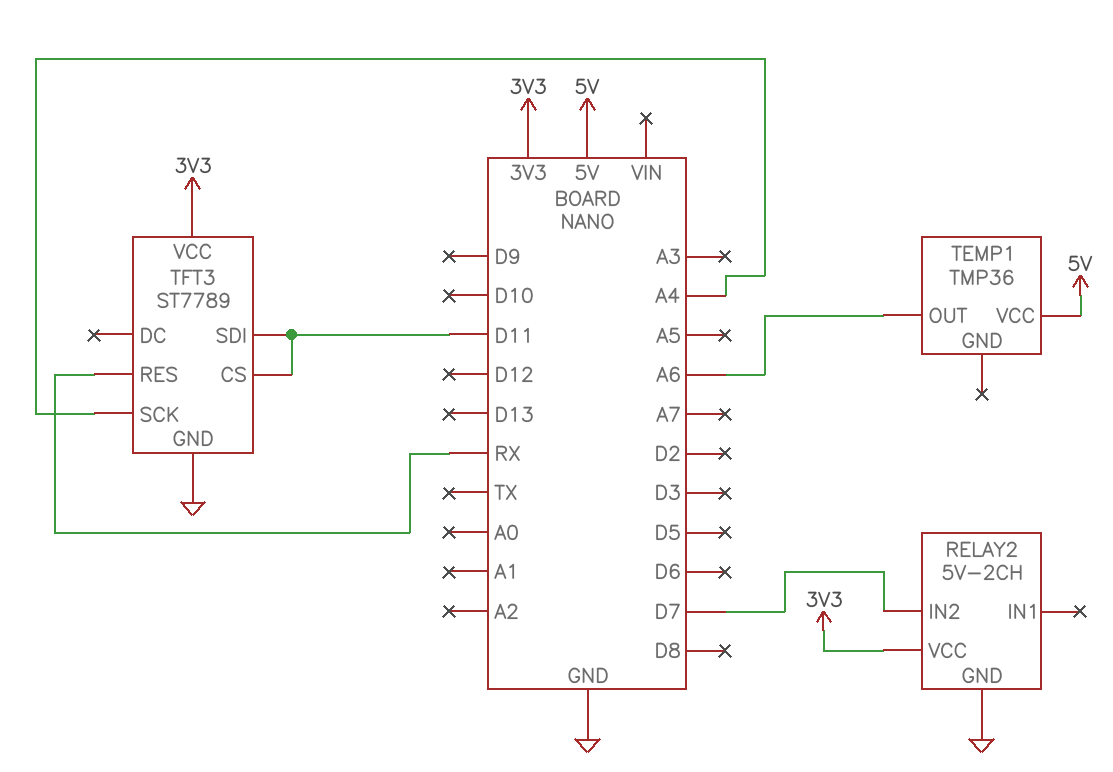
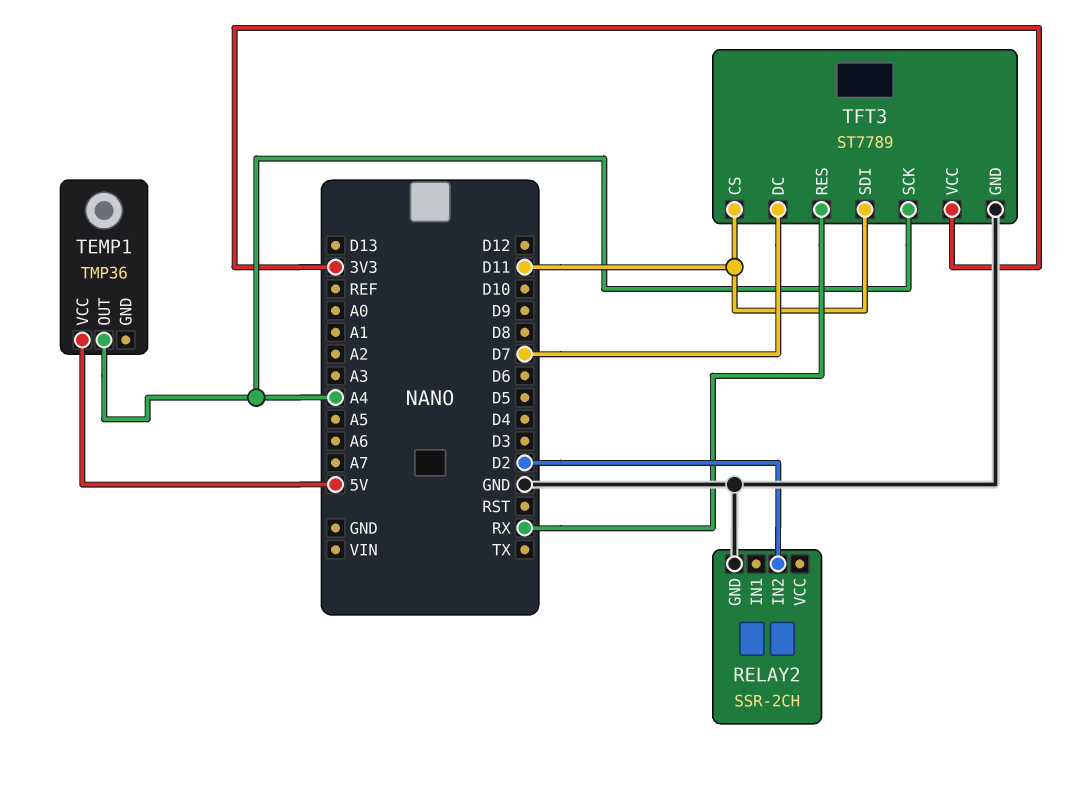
RELAY2: 5V-2CH -> SSR-2CH
RELAY2 pin IN2: D7 -> D2
RELAY2 pin VCC: 3V3 -> none
TEMP1 pin OUT: A6 -> A4
TFT3 pin DC: none -> D7

